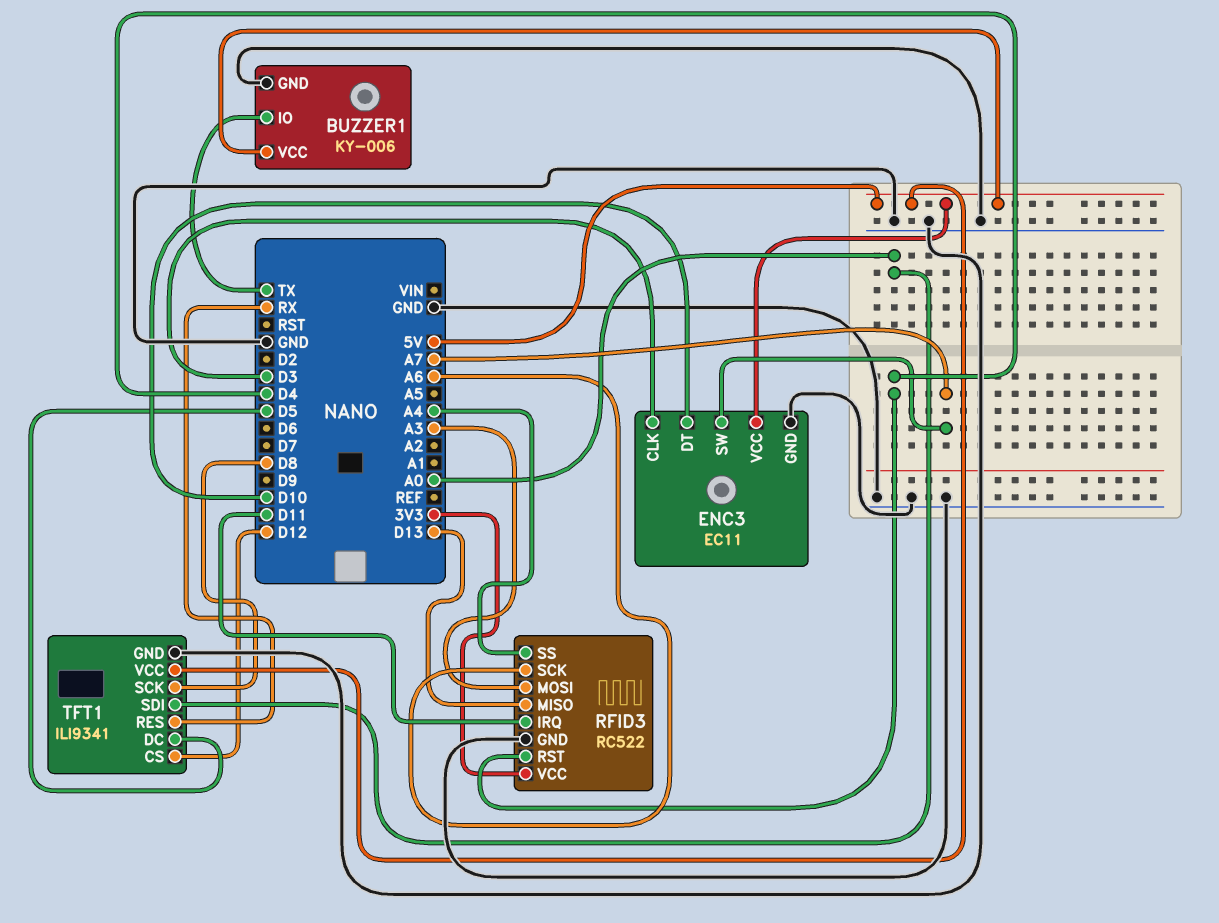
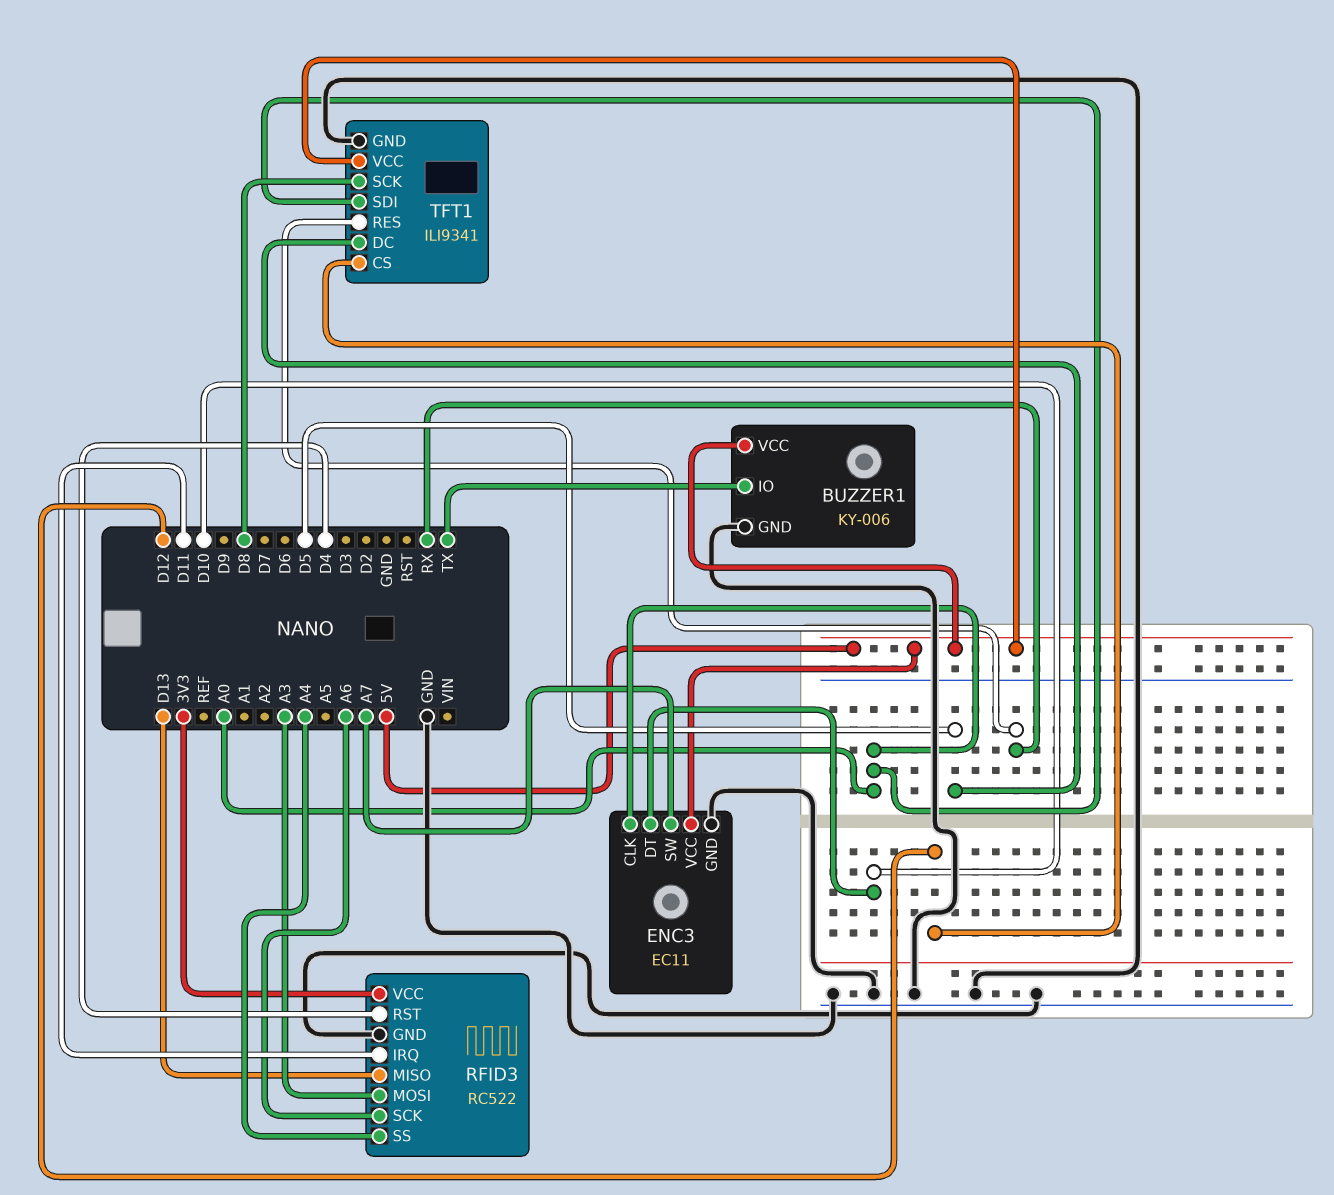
ENC3 pin CLK: D3 -> A0

